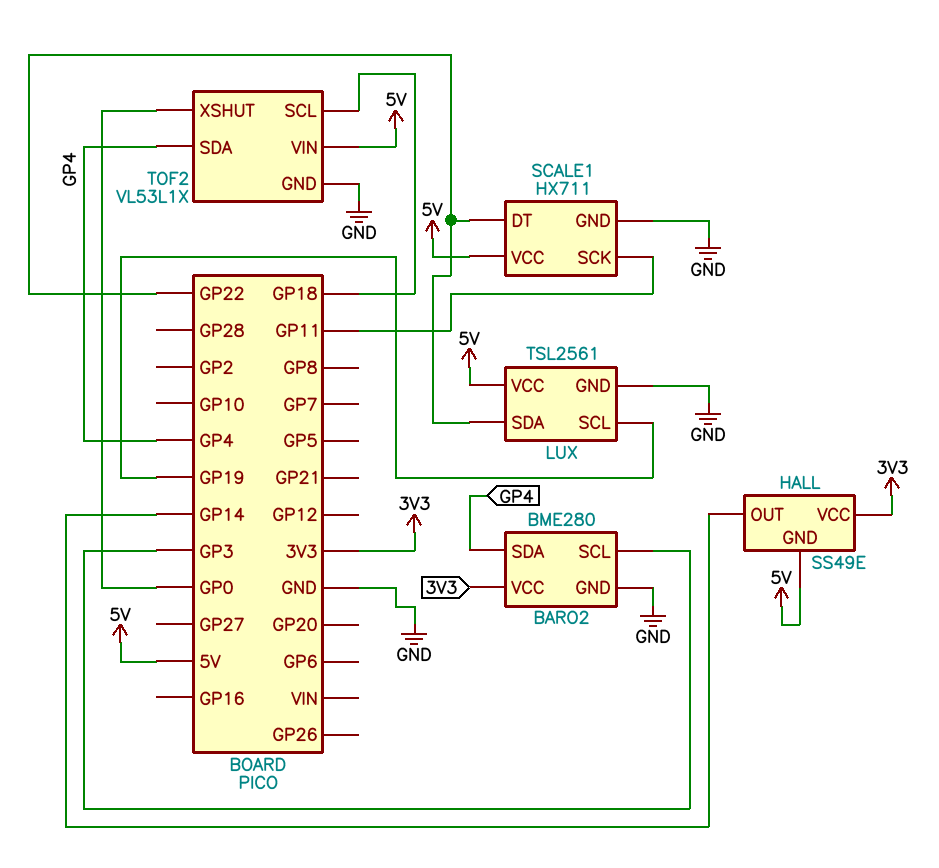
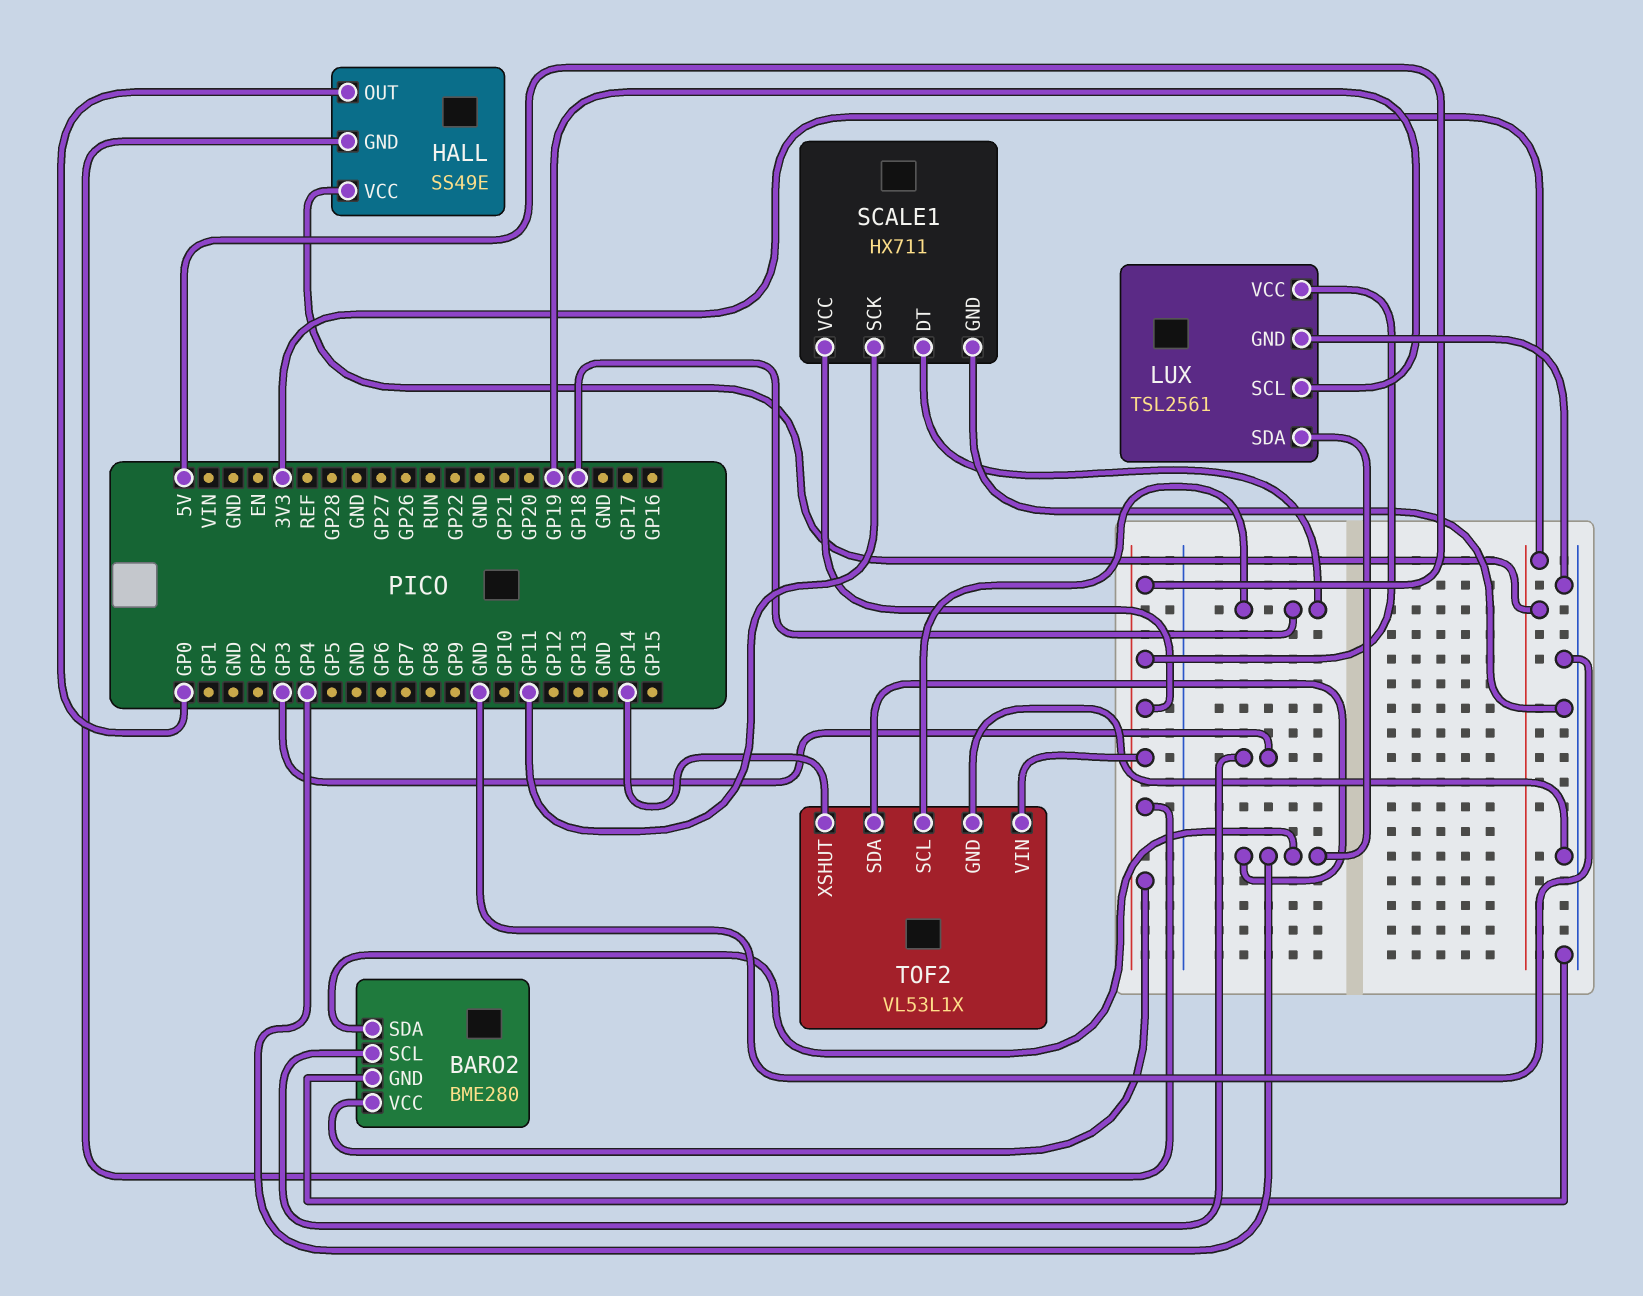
BARO2 pin VCC: 3V3 -> 5V
HALL pin OUT: GP14 -> GP0
LUX pin SDA: GP22 -> GP4
SCALE1 pin DT: GP22 -> GP18
TOF2 pin XSHUT: GP0 -> GP14

